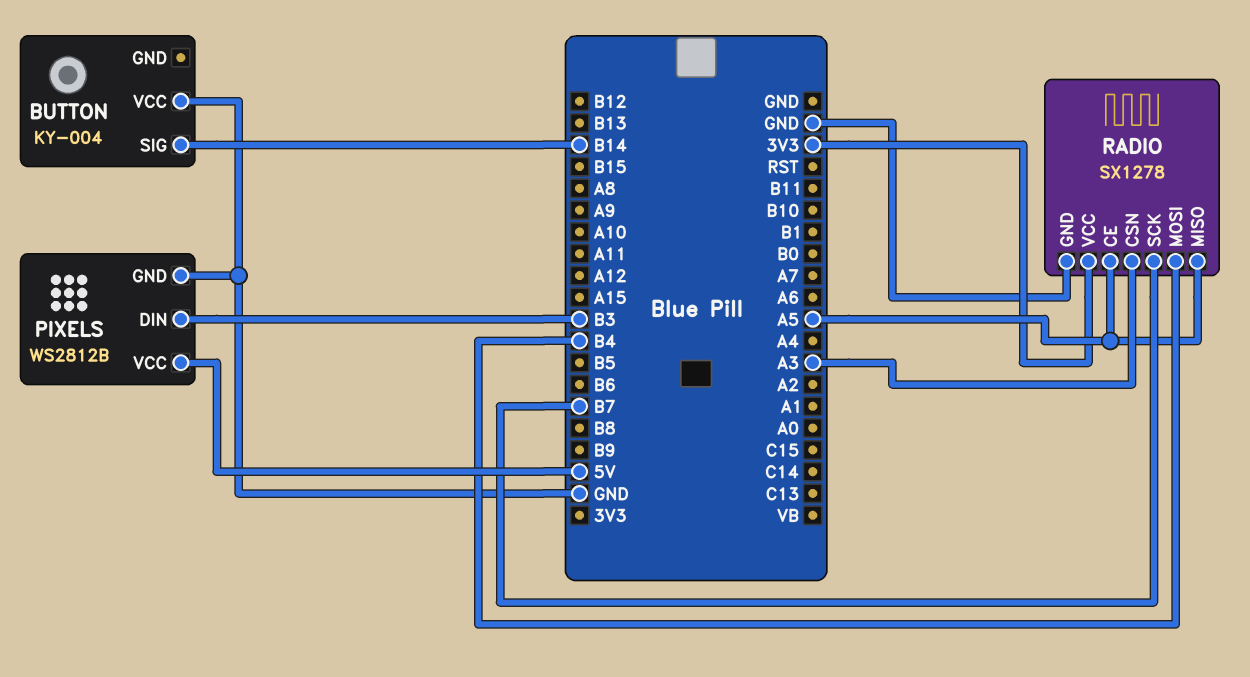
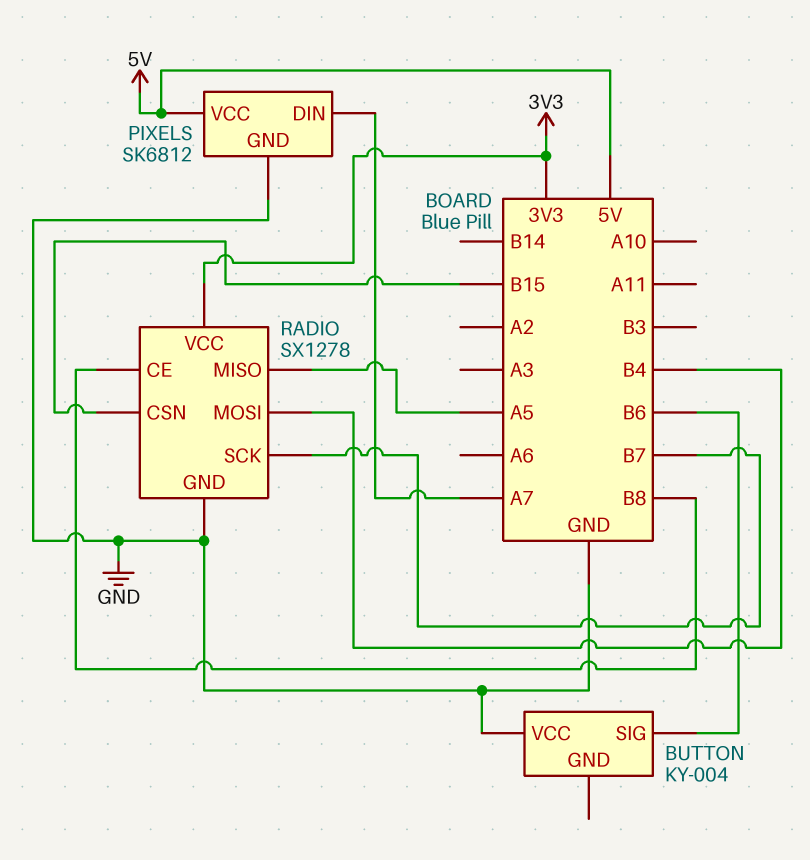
BUTTON pin SIG: B14 -> B6
PIXELS: WS2812B -> SK6812
PIXELS pin DIN: B3 -> A7
RADIO pin CE: A5 -> B8
RADIO pin CSN: A3 -> B15

